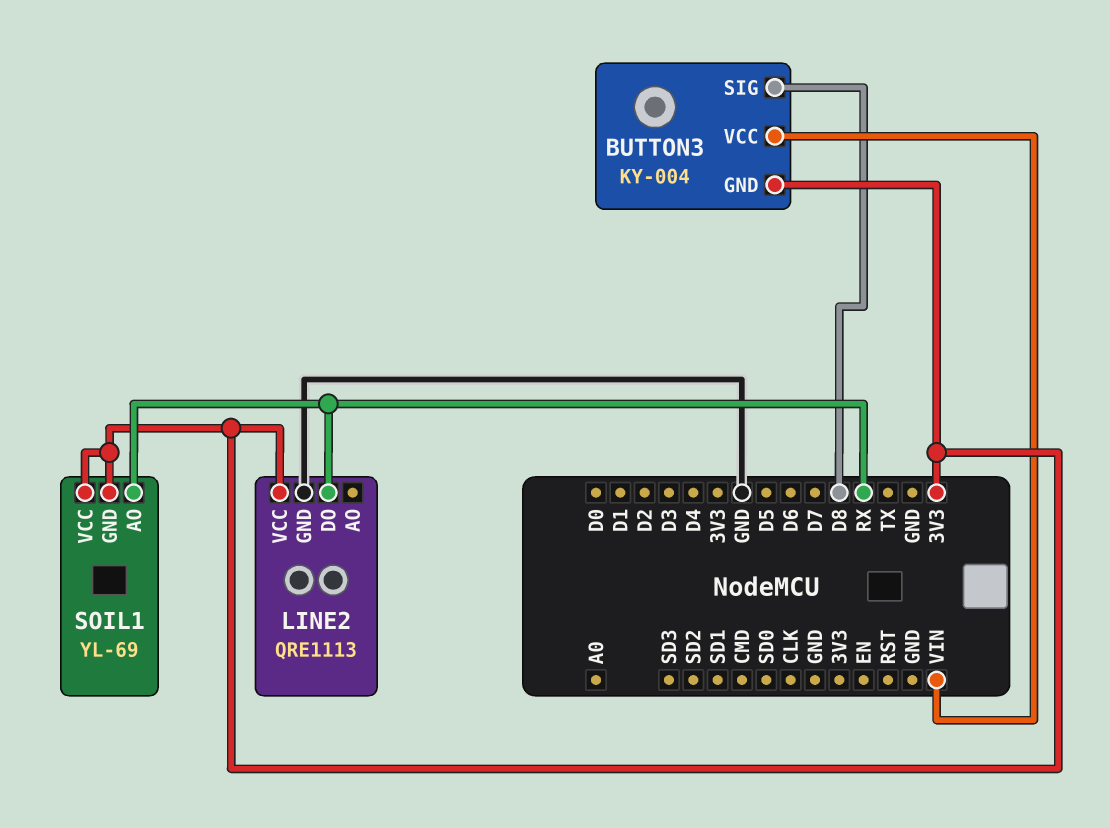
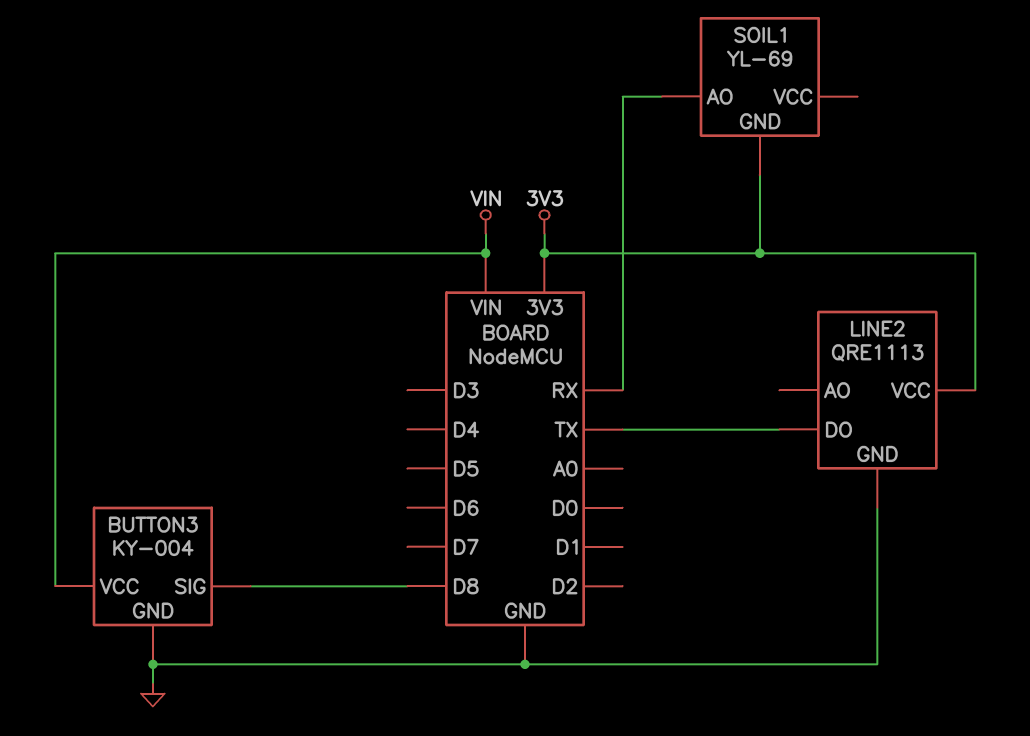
BUTTON3 pin GND: 3V3 -> GND
LINE2 pin DO: RX -> TX
SOIL1 pin VCC: 3V3 -> none

